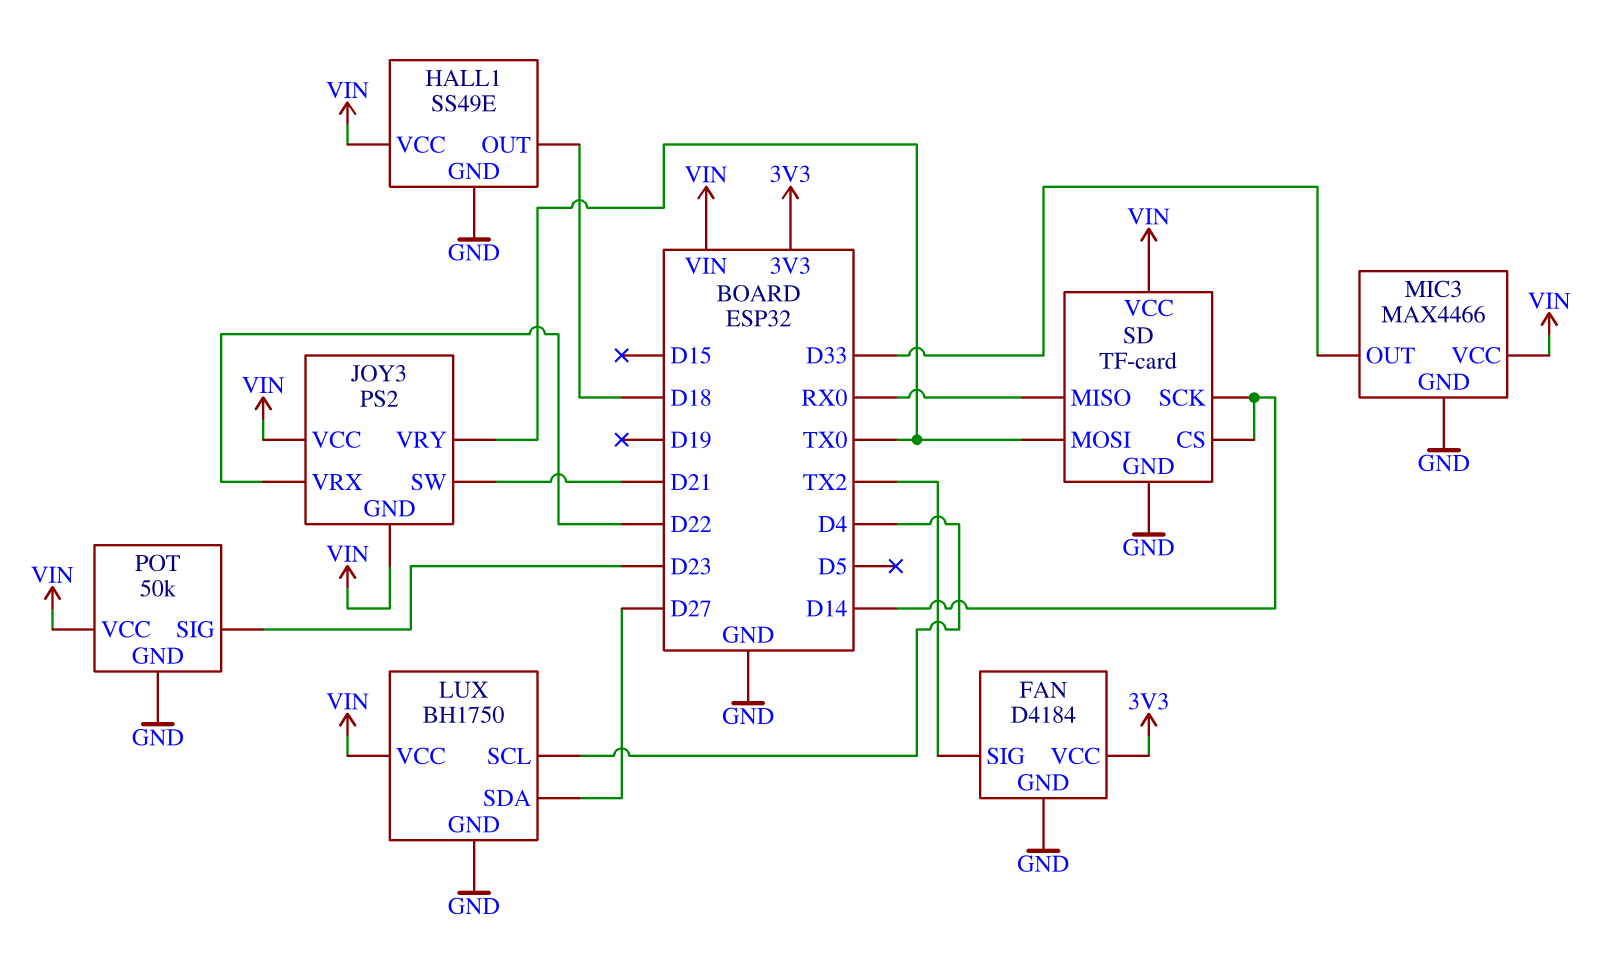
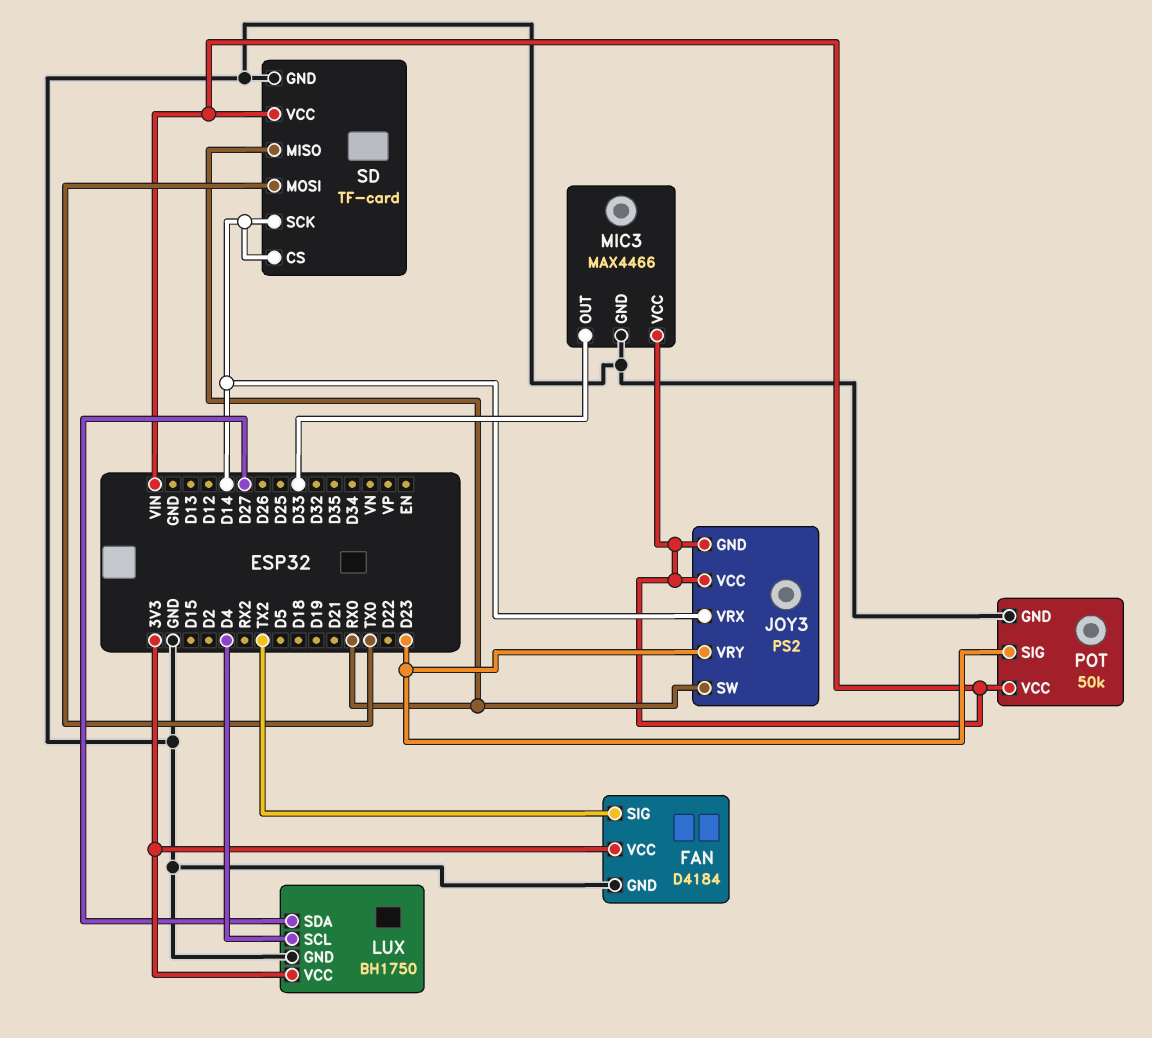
HALL1: SS49E -> none
HALL1 pin GND: GND -> none
HALL1 pin OUT: D18 -> none
HALL1 pin VCC: VIN -> none
JOY3 pin SW: D21 -> RX0
JOY3 pin VRX: D22 -> D14
JOY3 pin VRY: TX0 -> D23
LUX pin VCC: VIN -> 3V3

